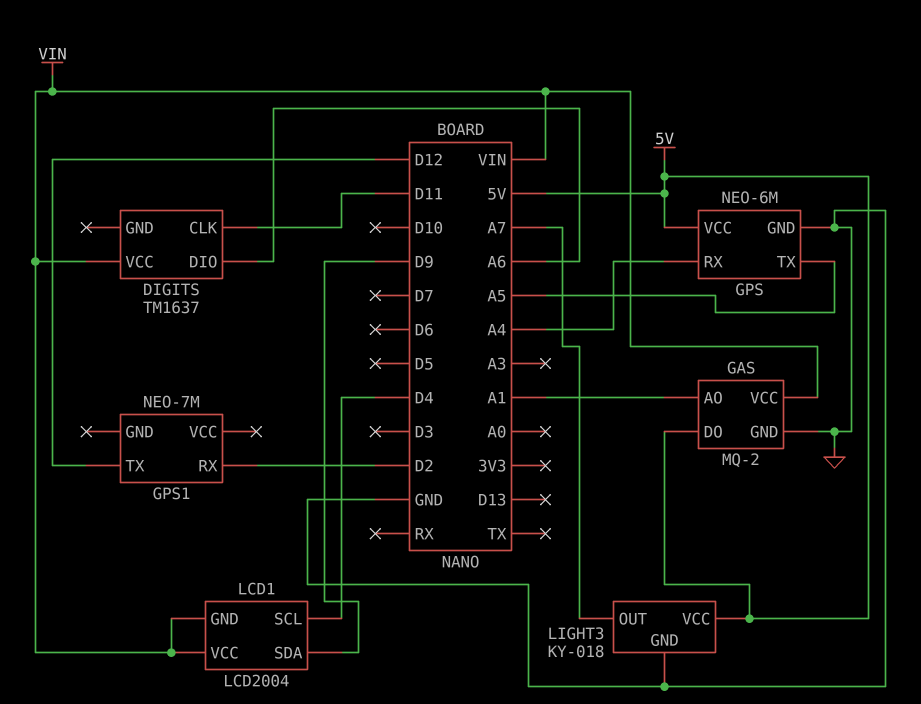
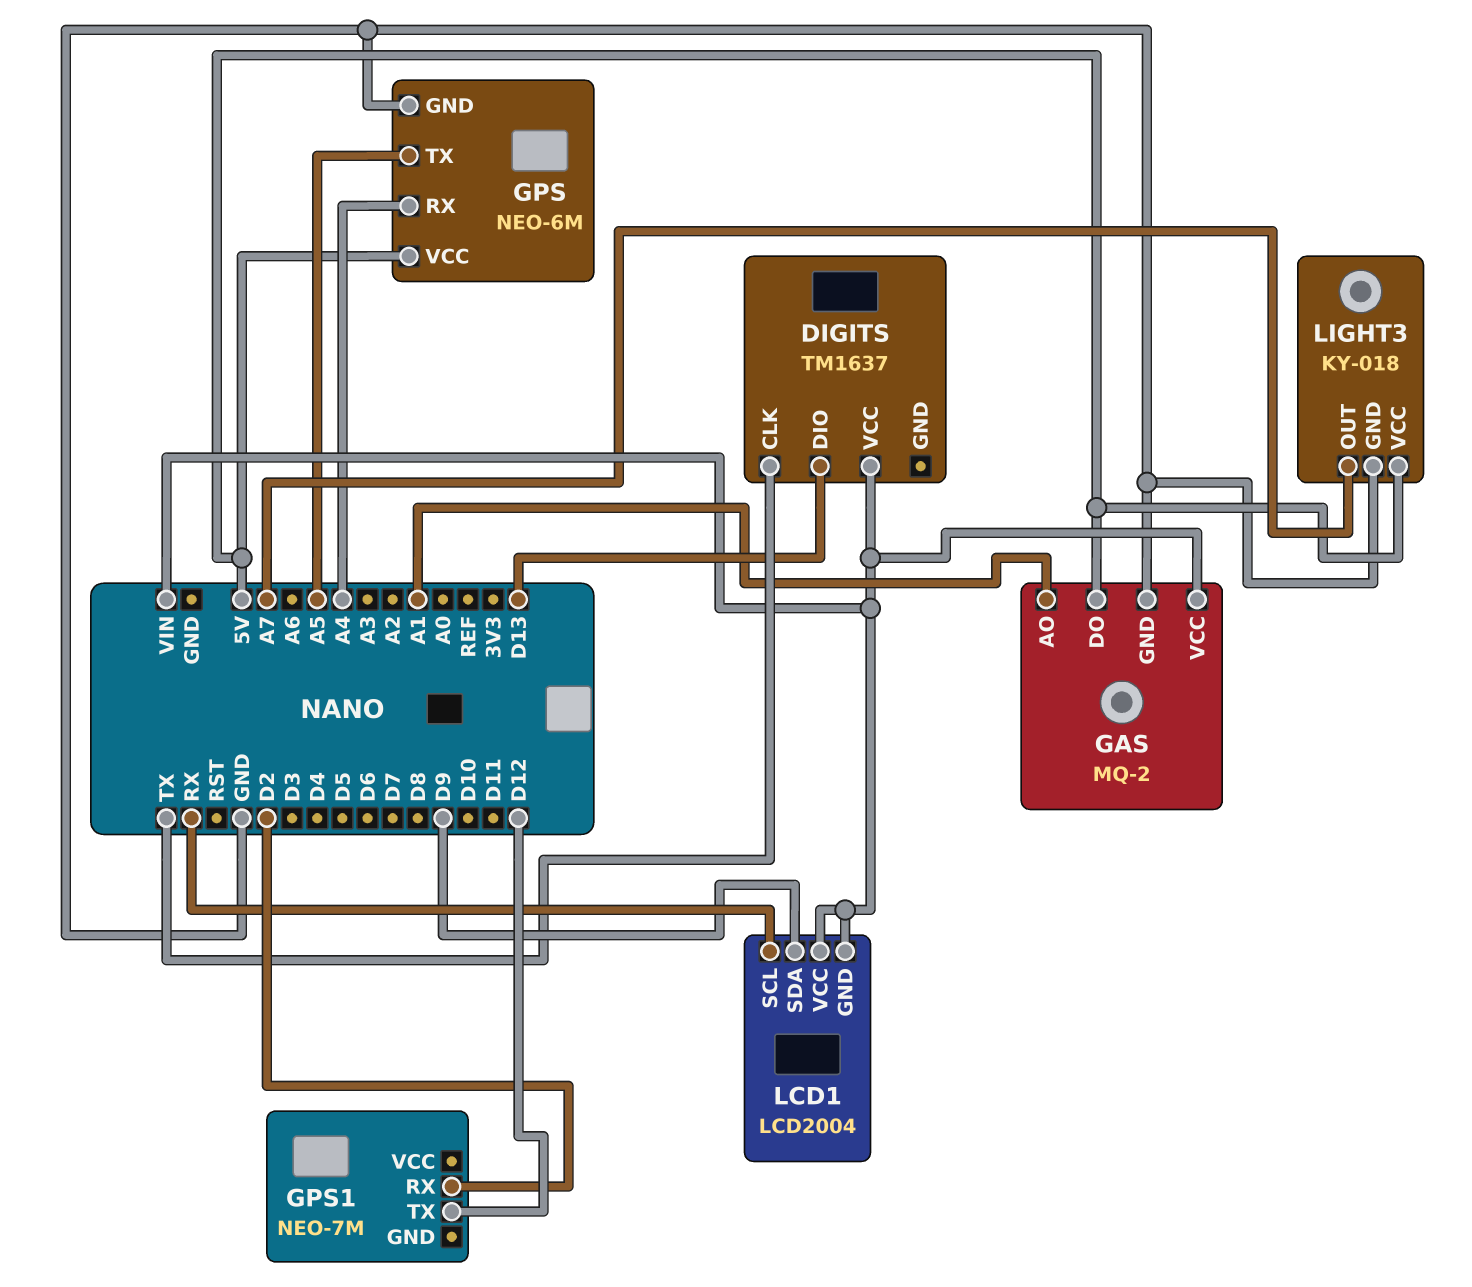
DIGITS pin CLK: D11 -> TX
DIGITS pin DIO: A6 -> D13
LCD1 pin SCL: D4 -> RX

